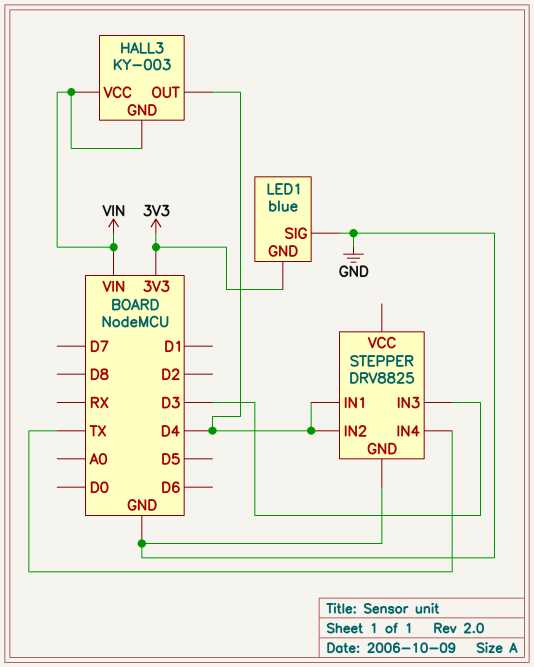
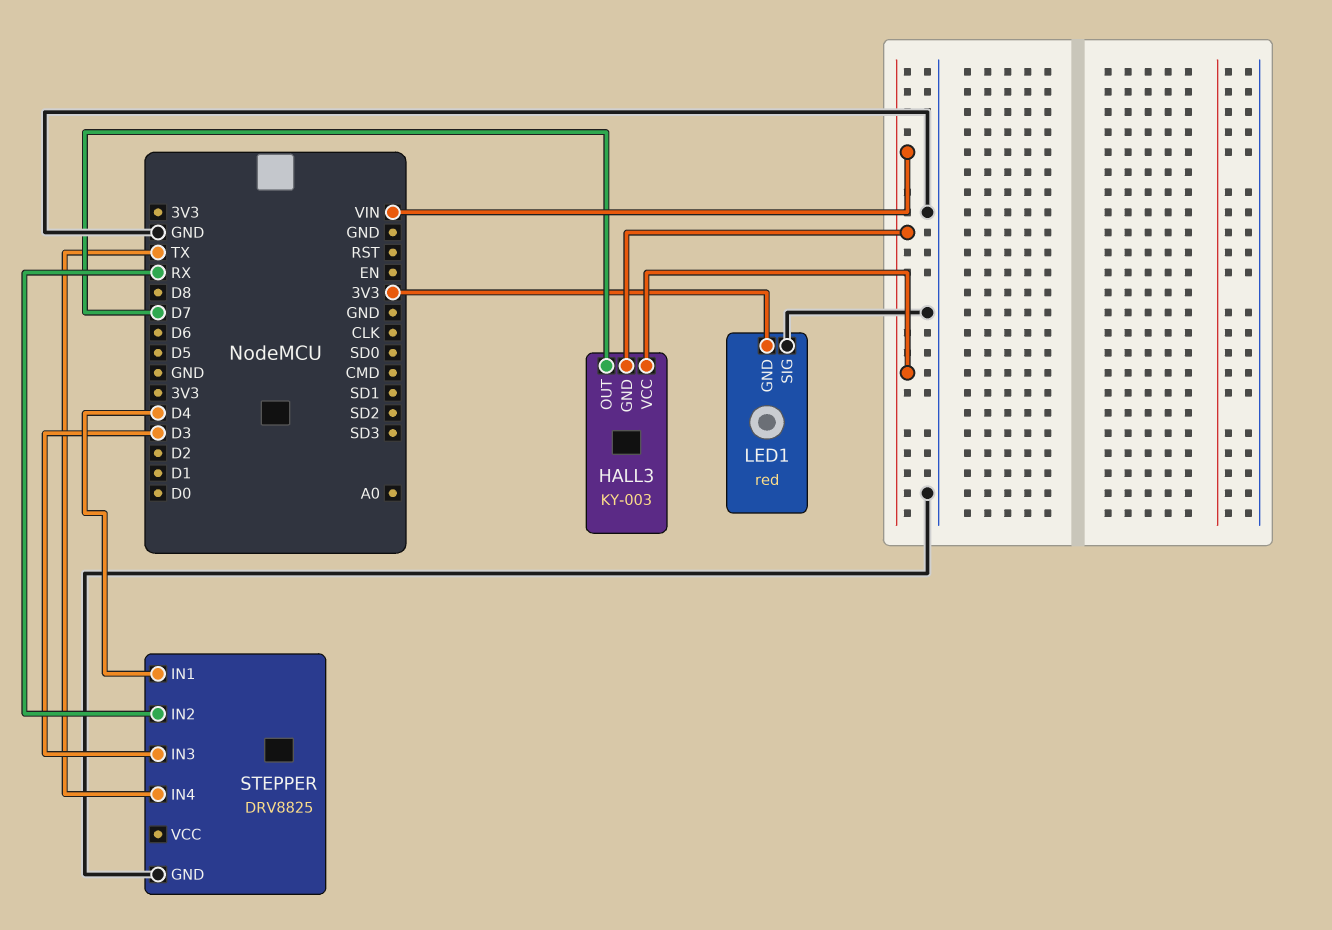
HALL3 pin OUT: D4 -> D7
LED1: blue -> red
STEPPER pin IN2: D4 -> RX

